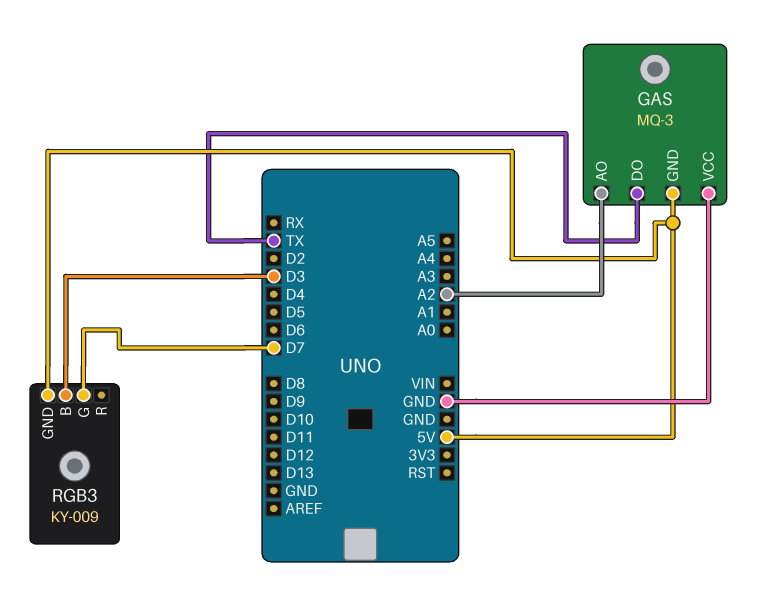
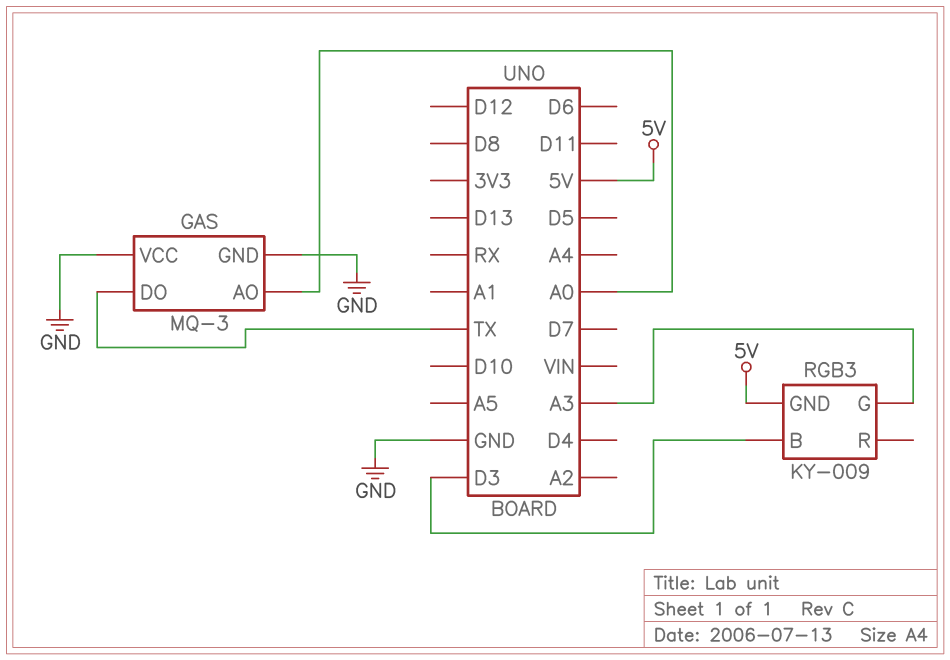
GAS pin AO: A2 -> A0
GAS pin GND: 5V -> GND
RGB3 pin G: D7 -> A3

